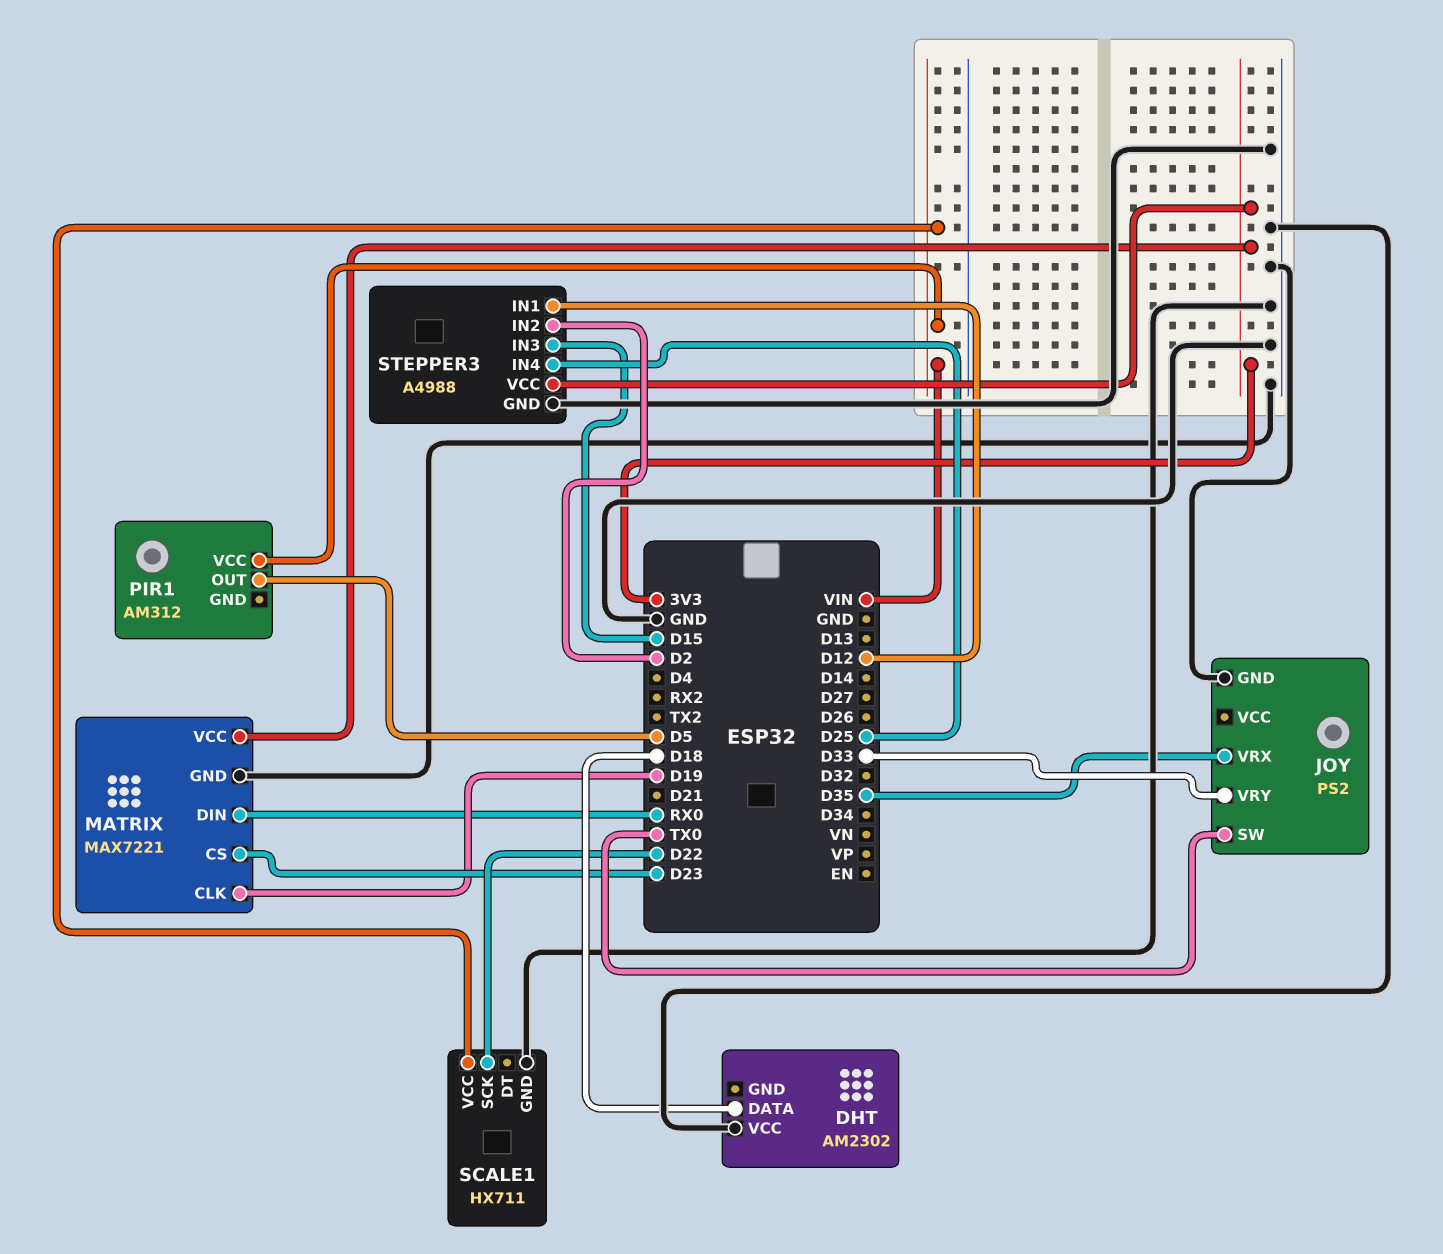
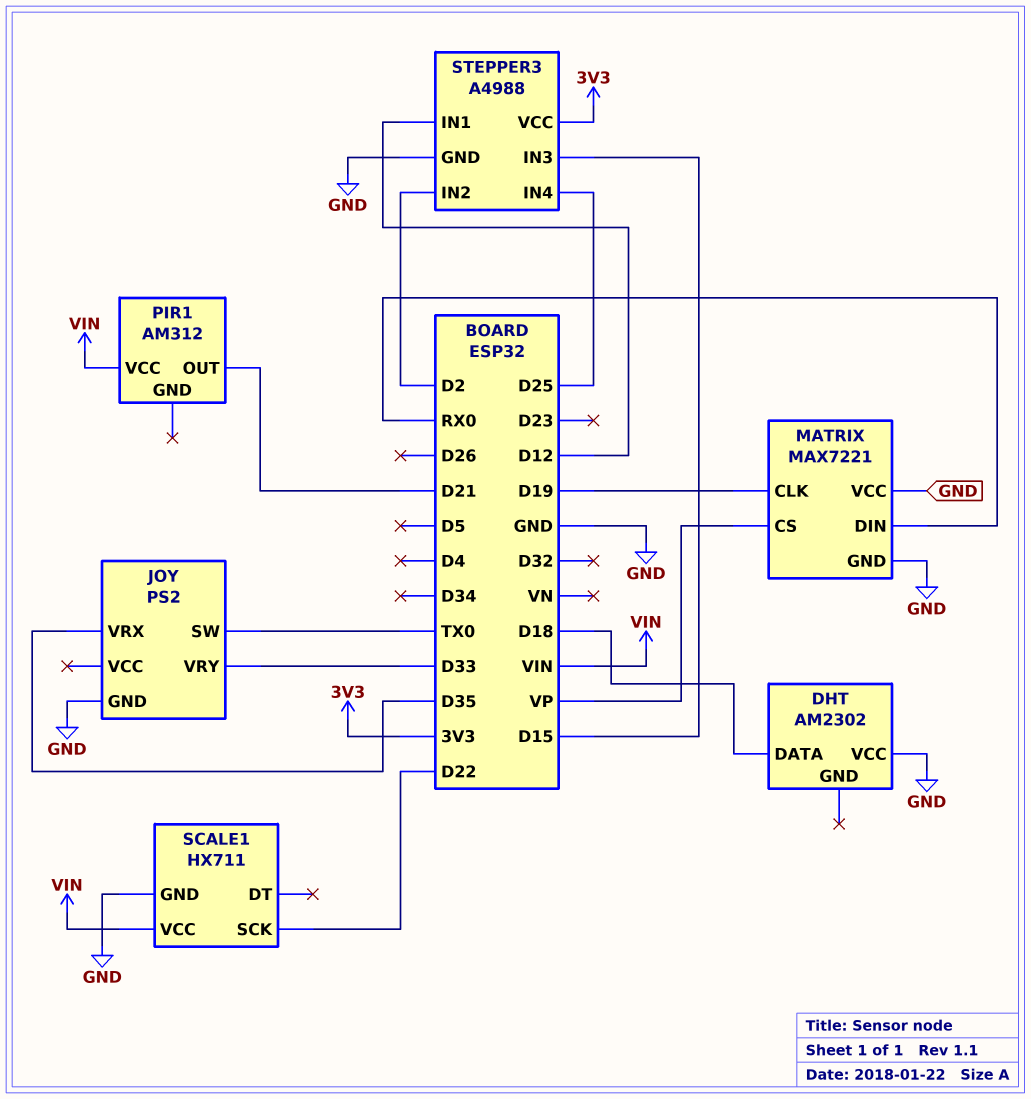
MATRIX pin CS: D23 -> VP
MATRIX pin VCC: 3V3 -> GND
PIR1 pin OUT: D5 -> D21

